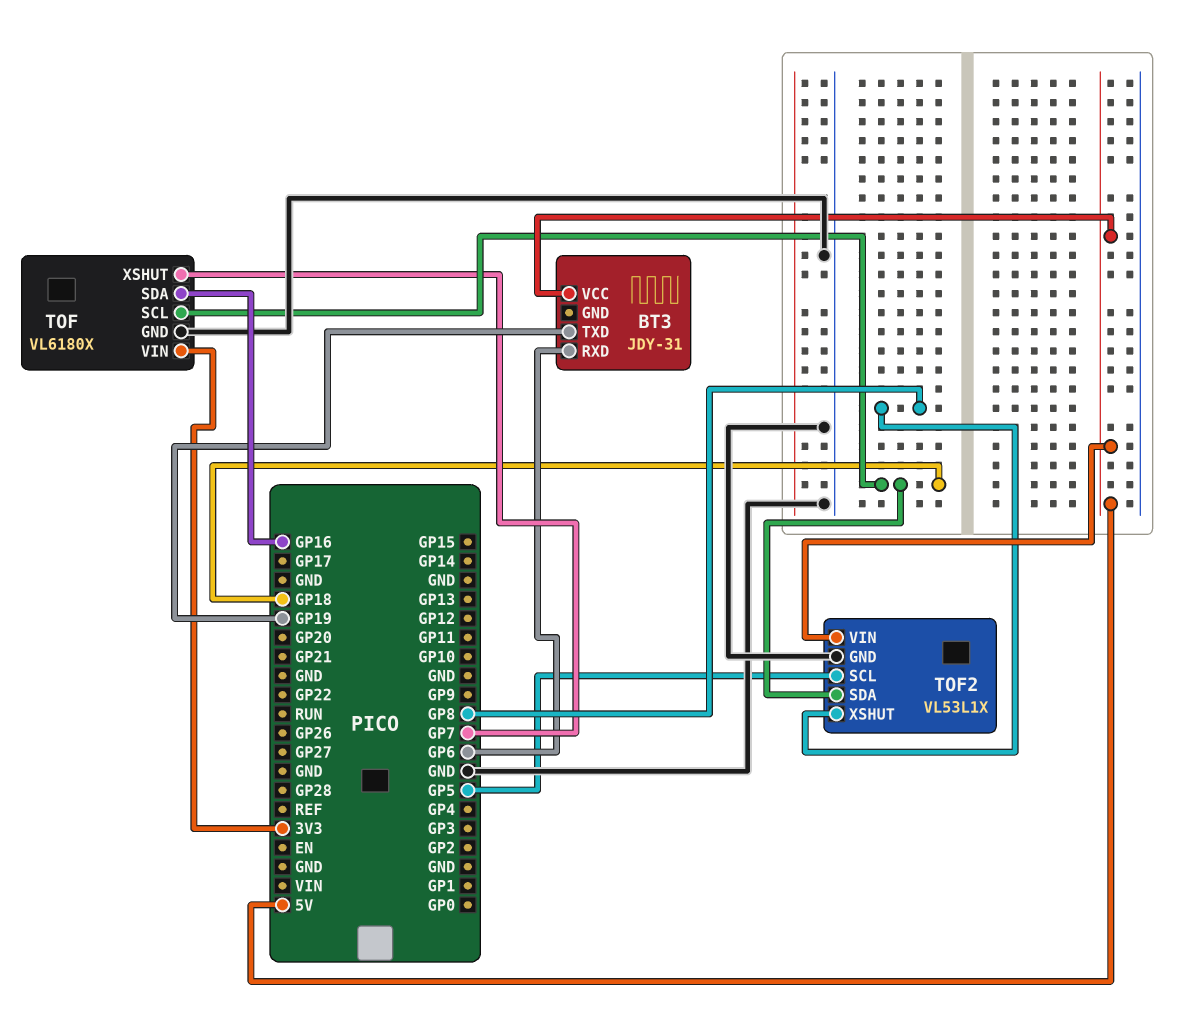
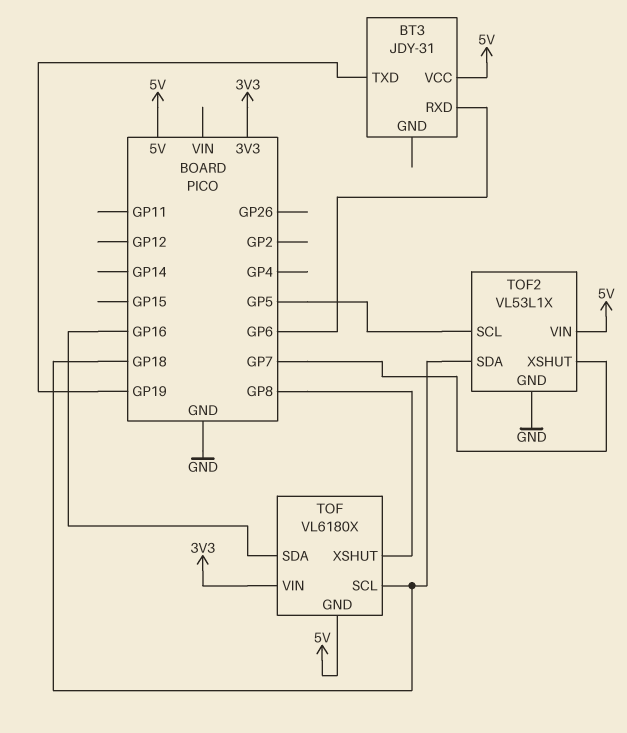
TOF pin GND: GND -> 5V
TOF pin XSHUT: GP7 -> GP8
TOF2 pin XSHUT: GP8 -> GP7

